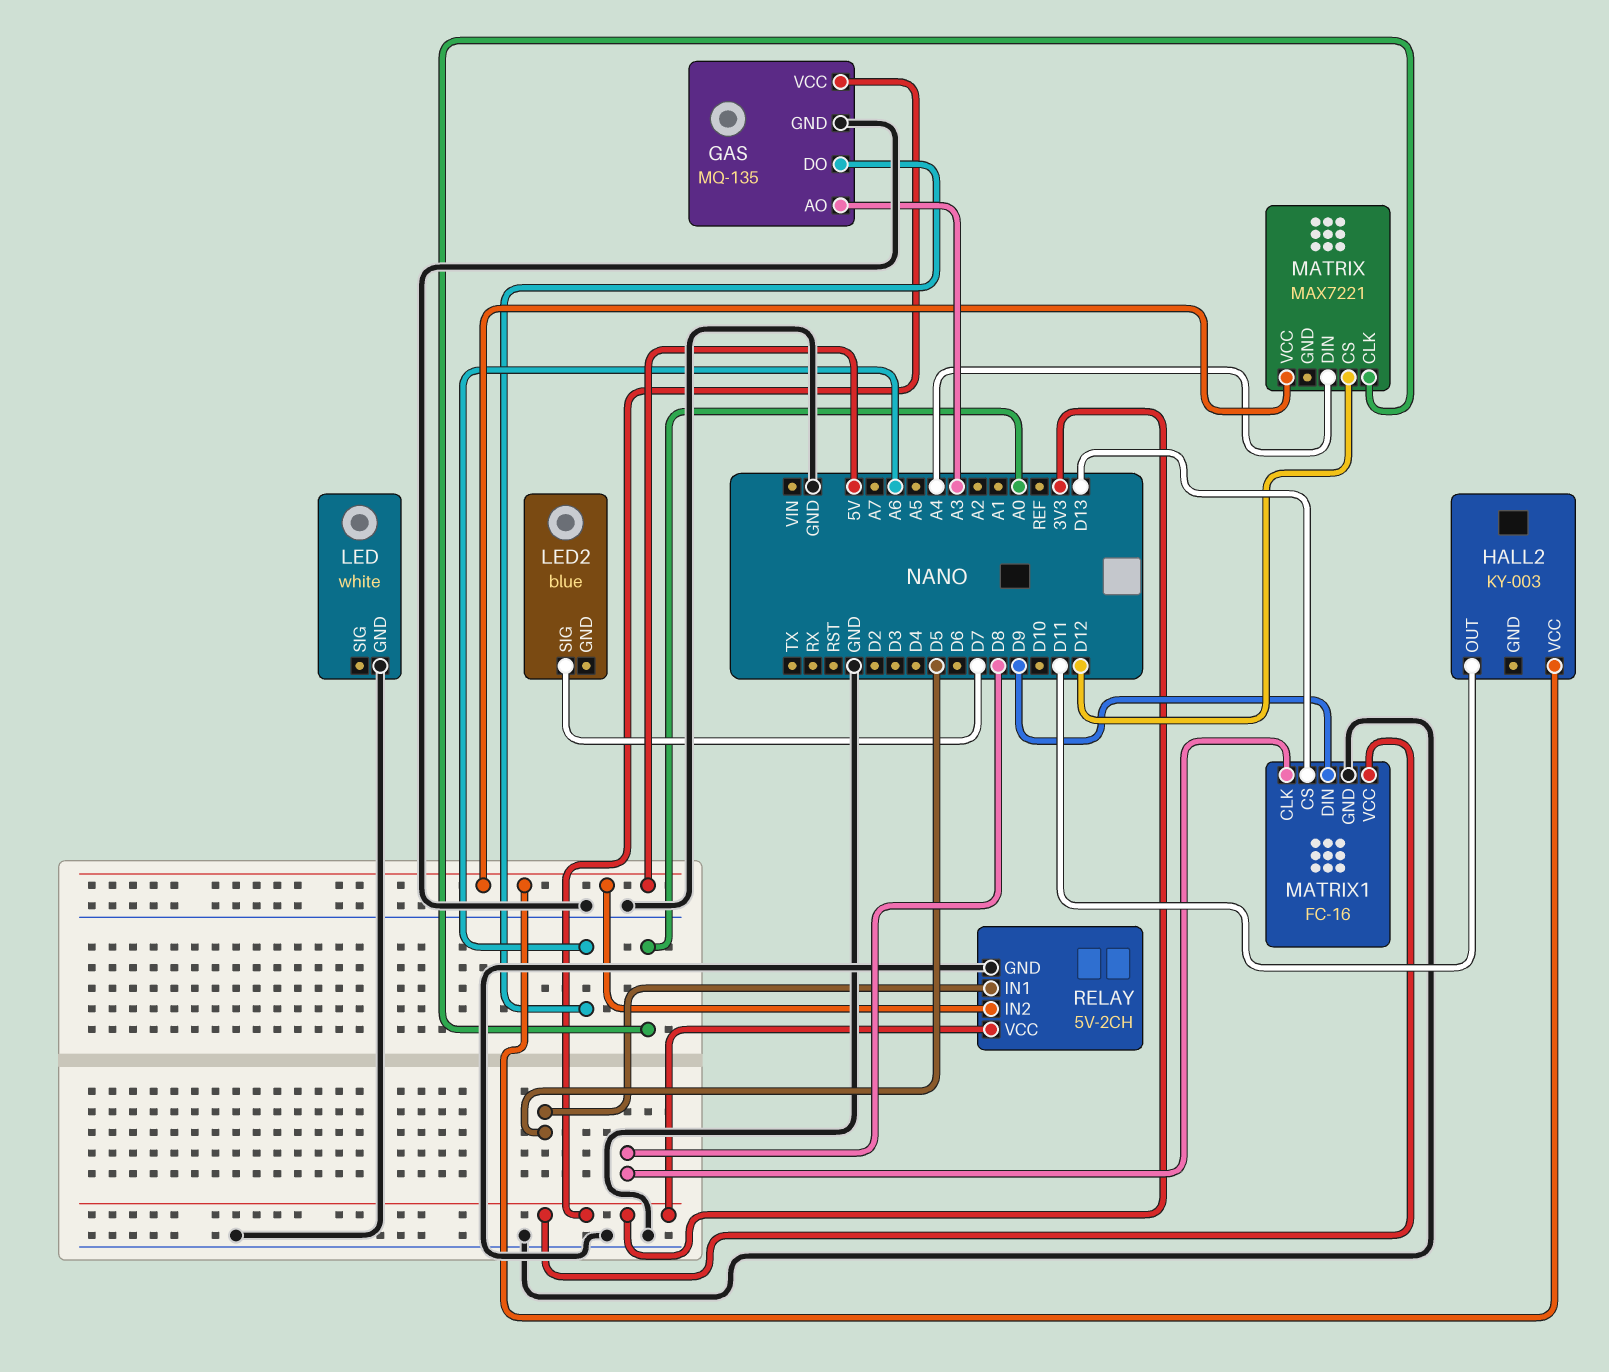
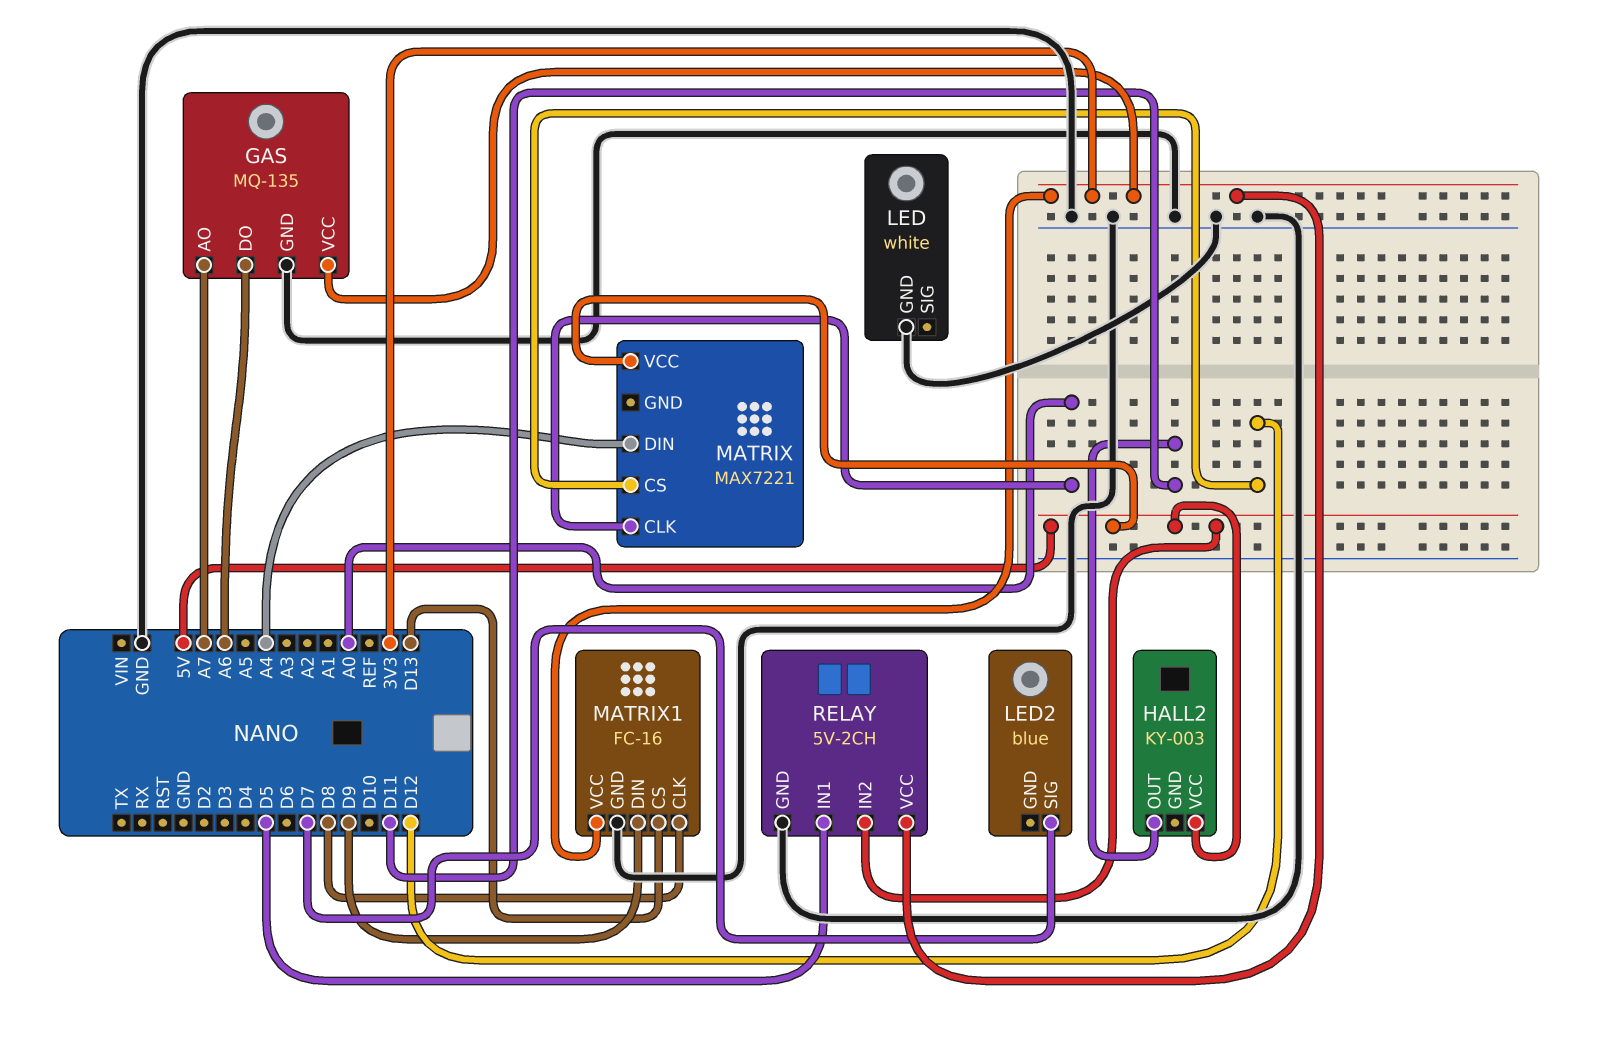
GAS pin AO: A3 -> A7

